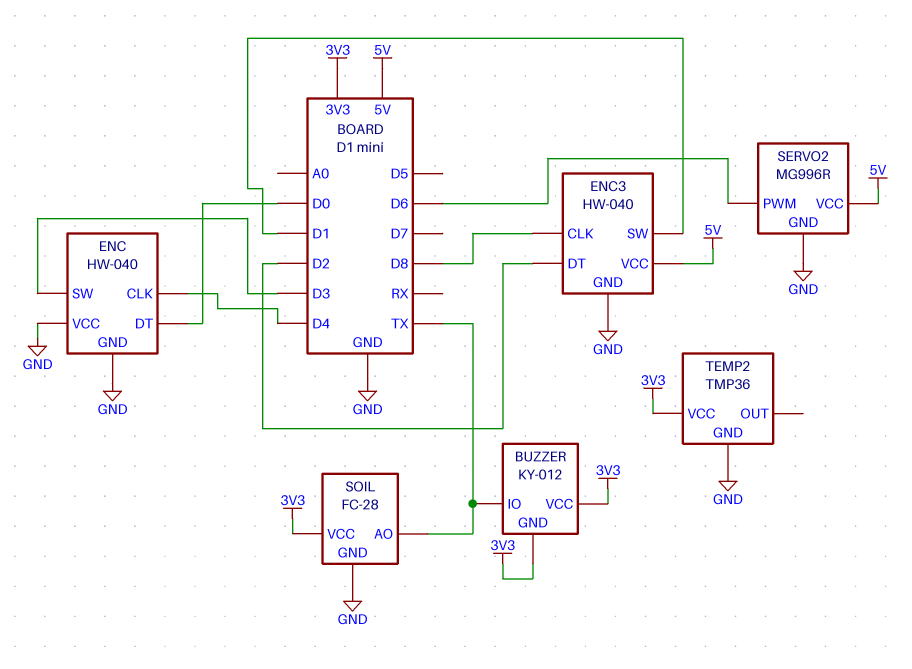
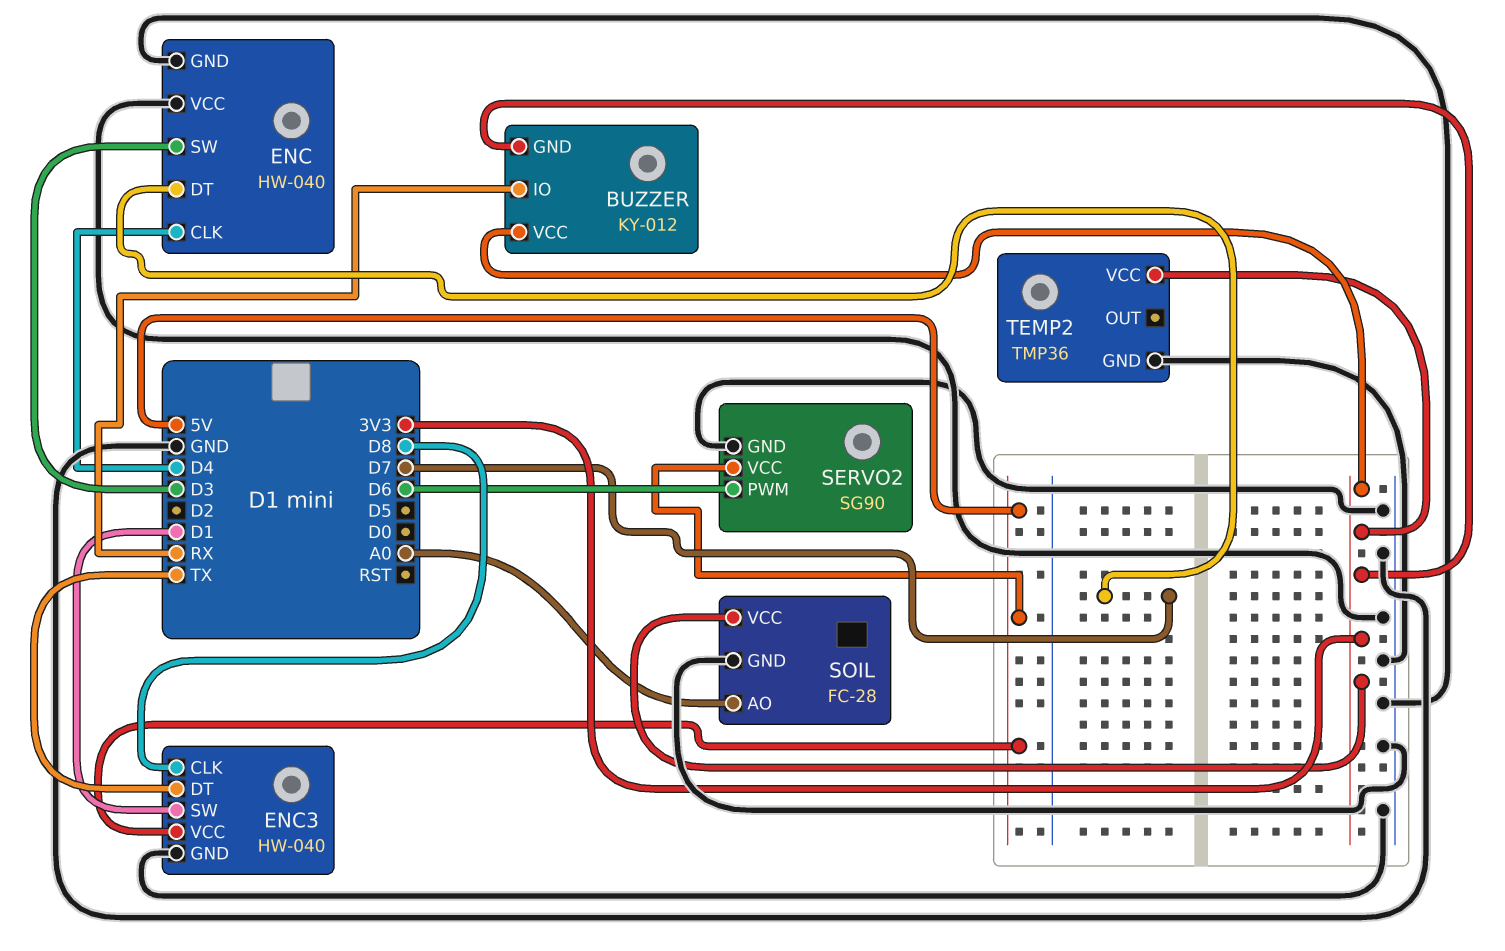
BUZZER pin IO: TX -> RX
ENC pin DT: D0 -> D7
ENC3 pin DT: D2 -> TX
SERVO2: MG996R -> SG90
SOIL pin AO: TX -> A0

